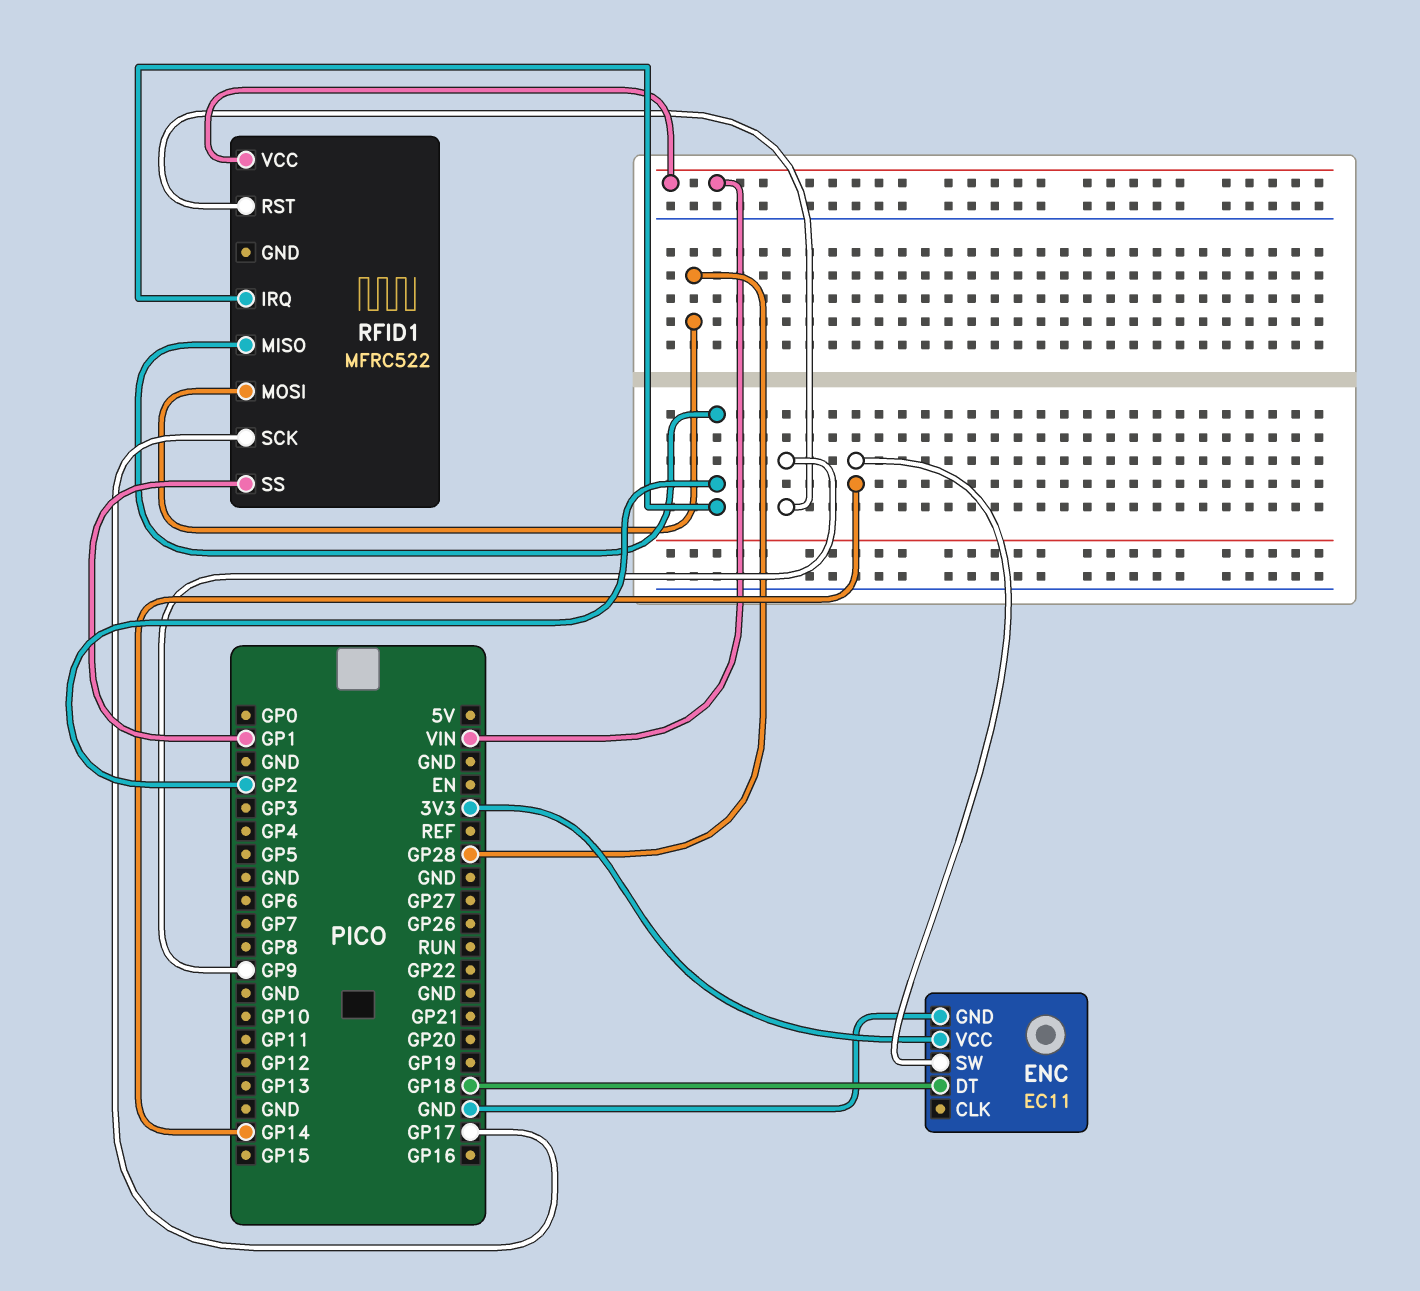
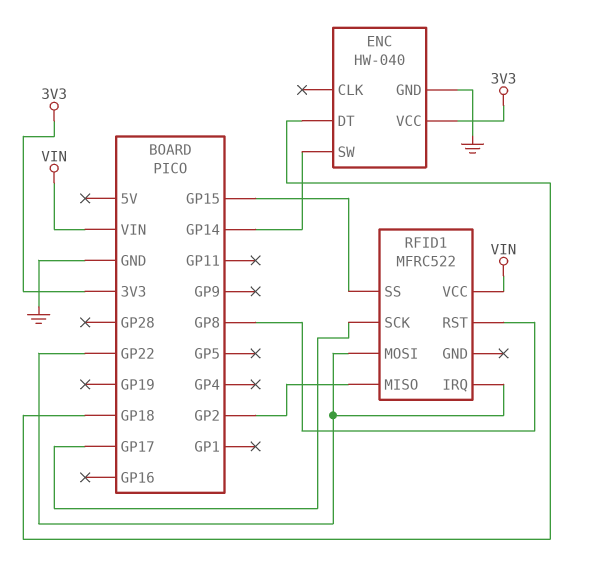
ENC: EC11 -> HW-040
RFID1 pin IRQ: GP2 -> GP22
RFID1 pin MOSI: GP28 -> GP22
RFID1 pin RST: GP9 -> GP8
RFID1 pin SS: GP1 -> GP15

